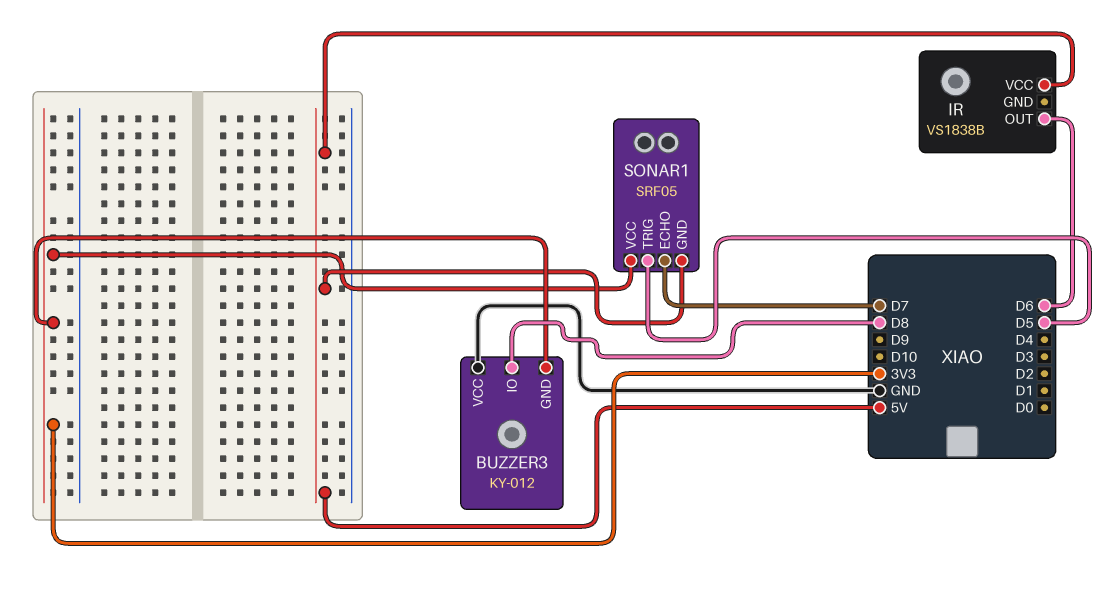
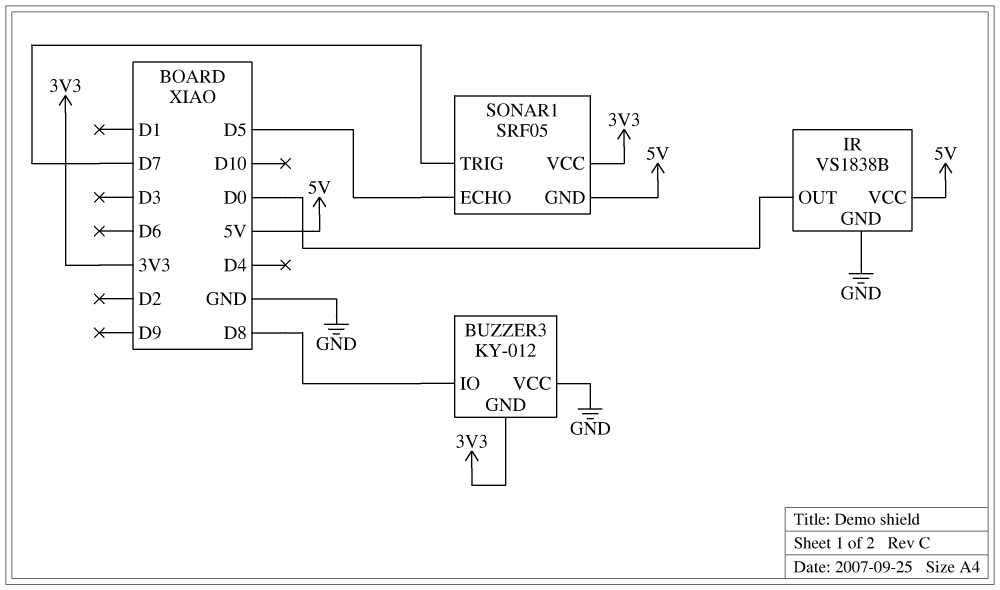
IR pin GND: none -> GND
IR pin OUT: D6 -> D0
SONAR1 pin ECHO: D7 -> D5
SONAR1 pin TRIG: D5 -> D7

